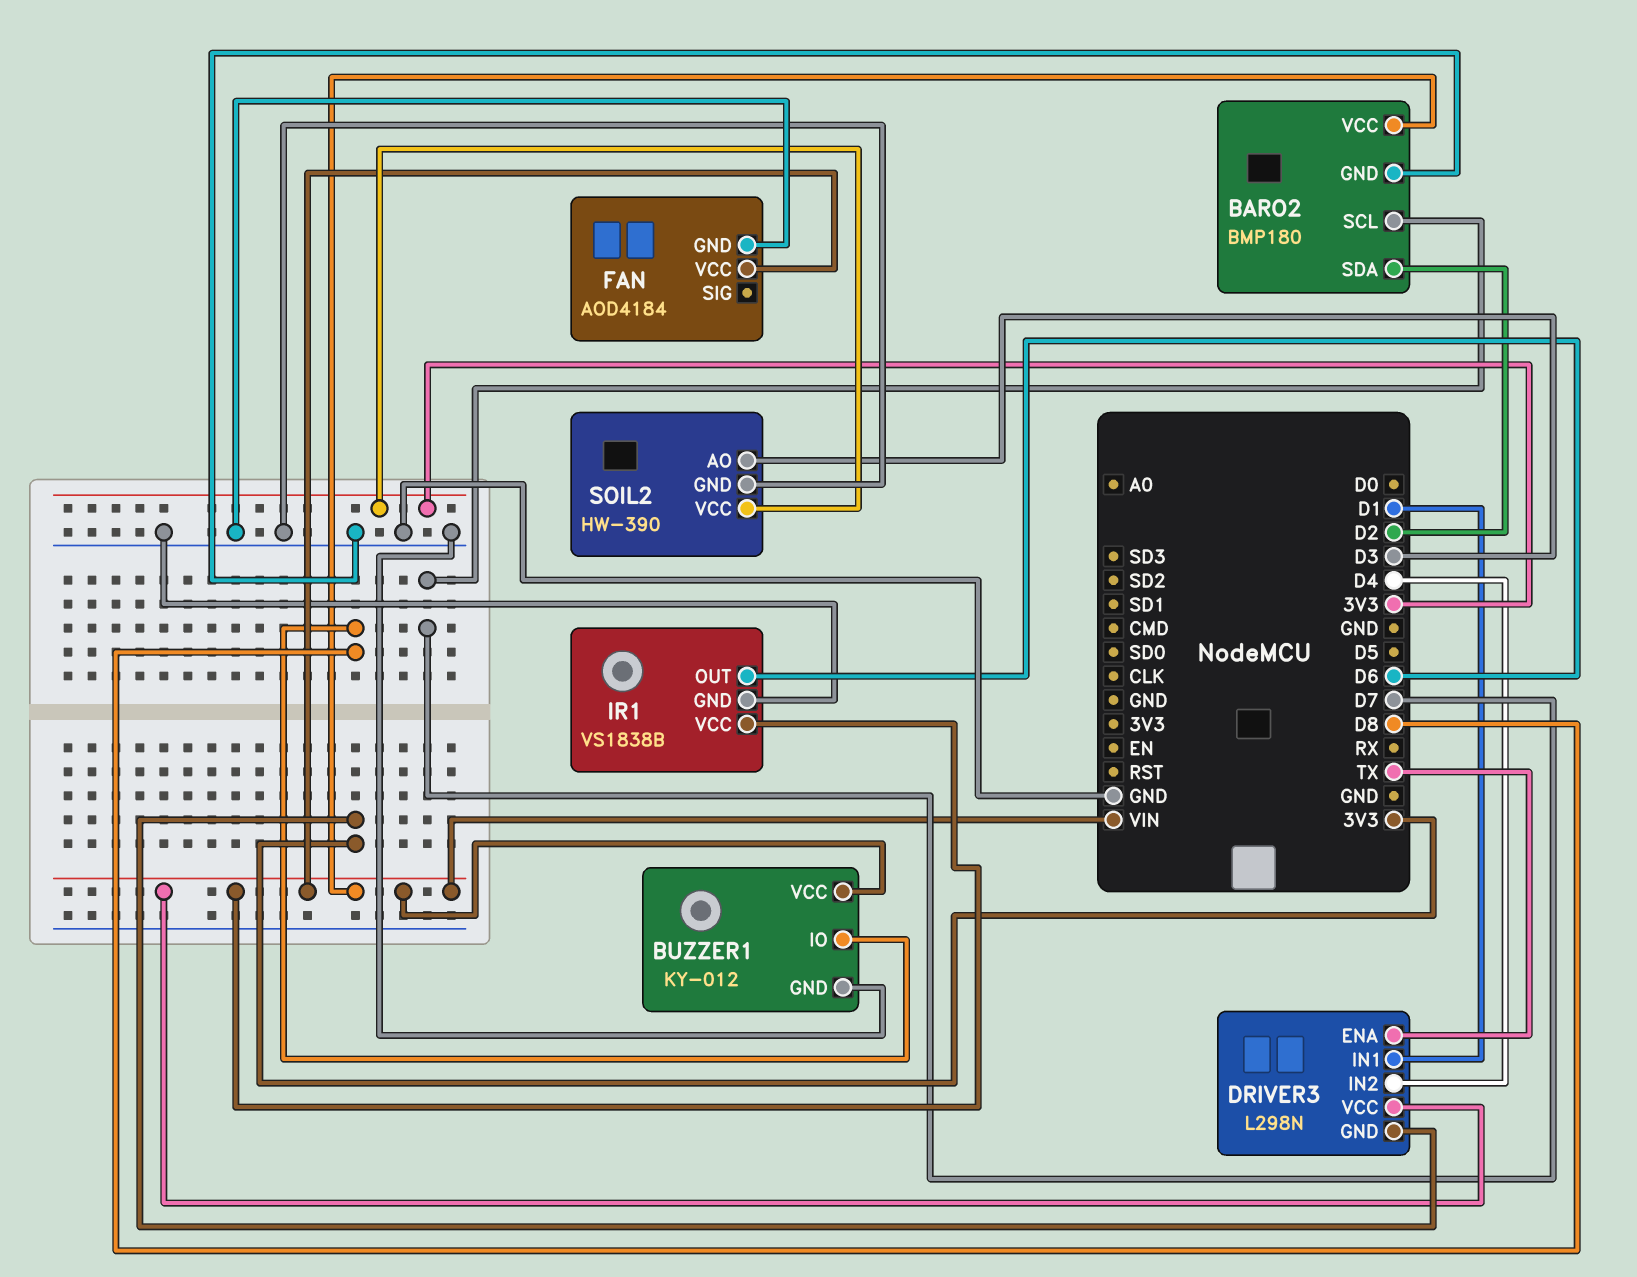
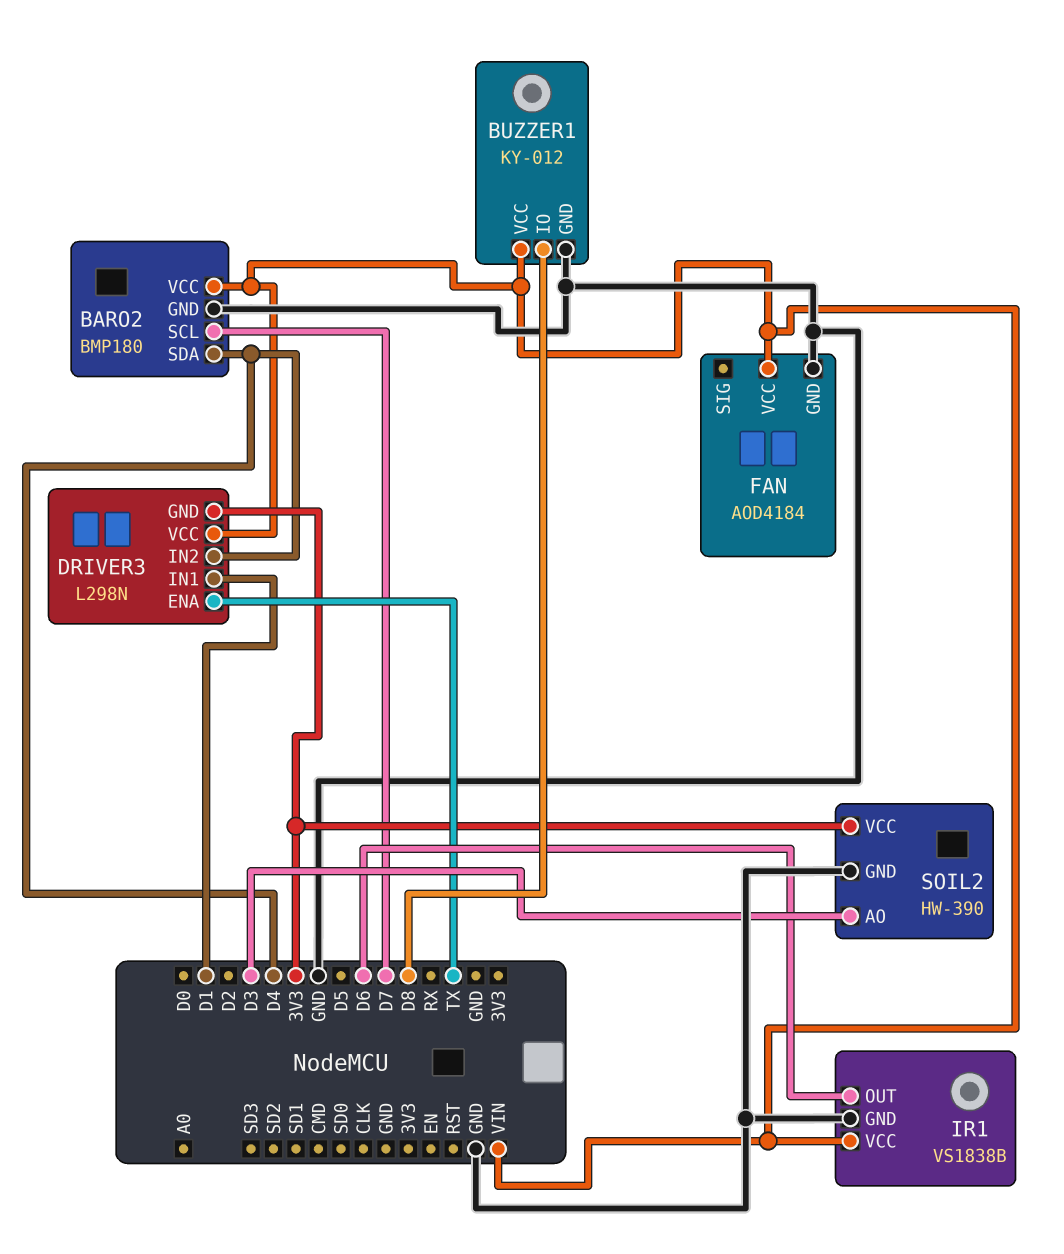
BARO2 pin SDA: D2 -> D4

